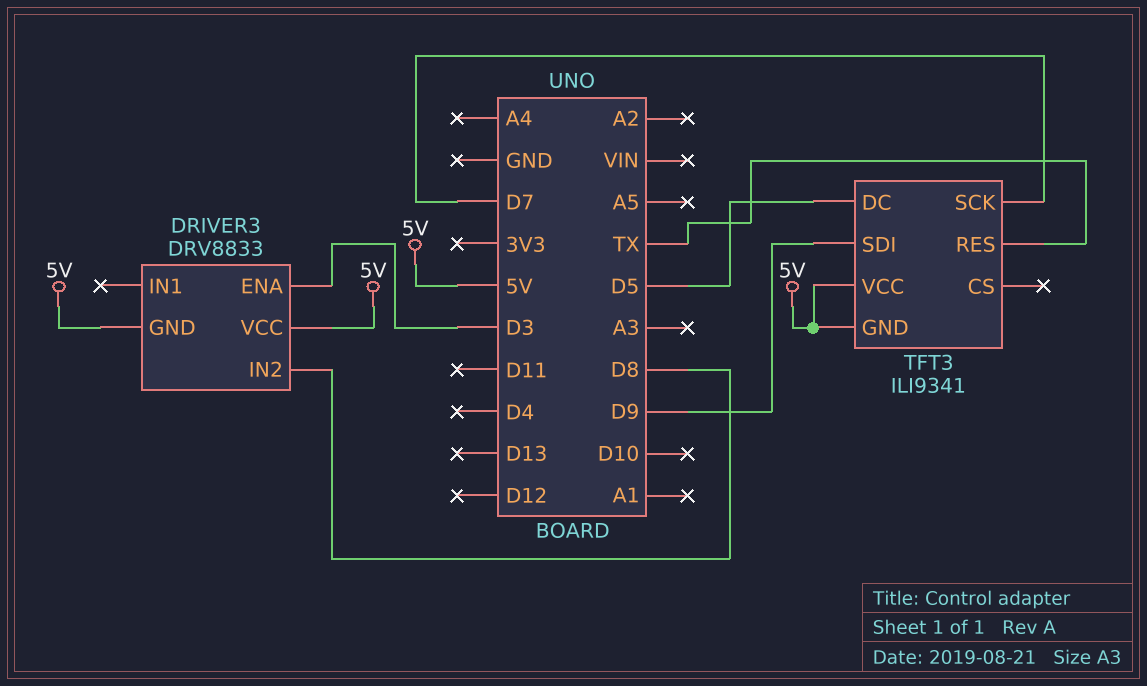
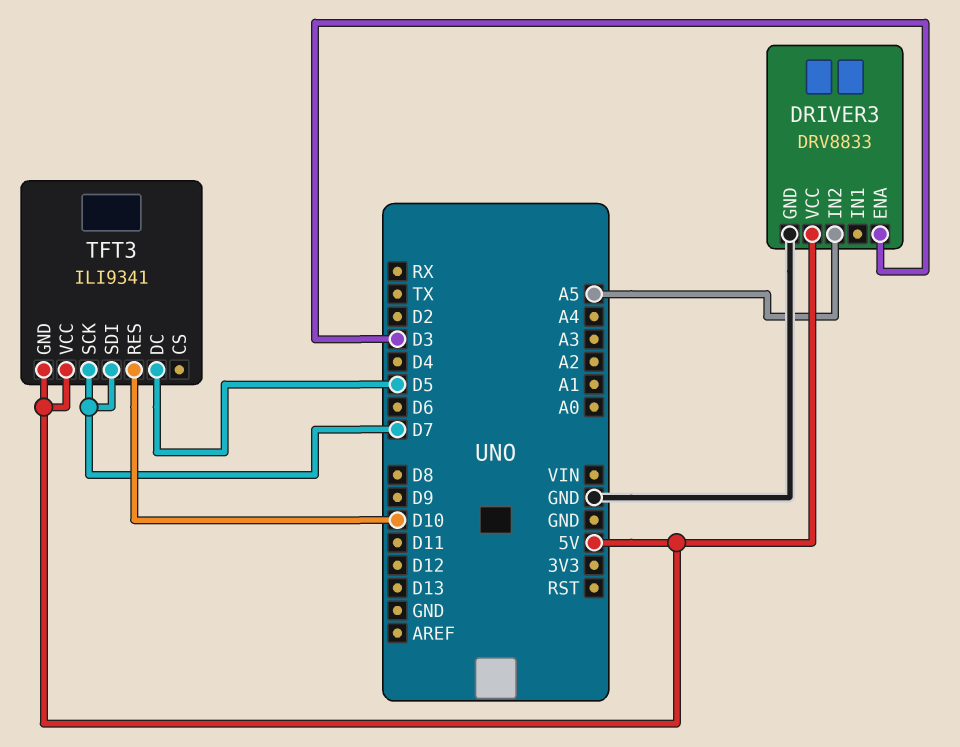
DRIVER3 pin GND: 5V -> GND
DRIVER3 pin IN2: D8 -> A5
TFT3 pin RES: TX -> D10
TFT3 pin SDI: D9 -> D7

